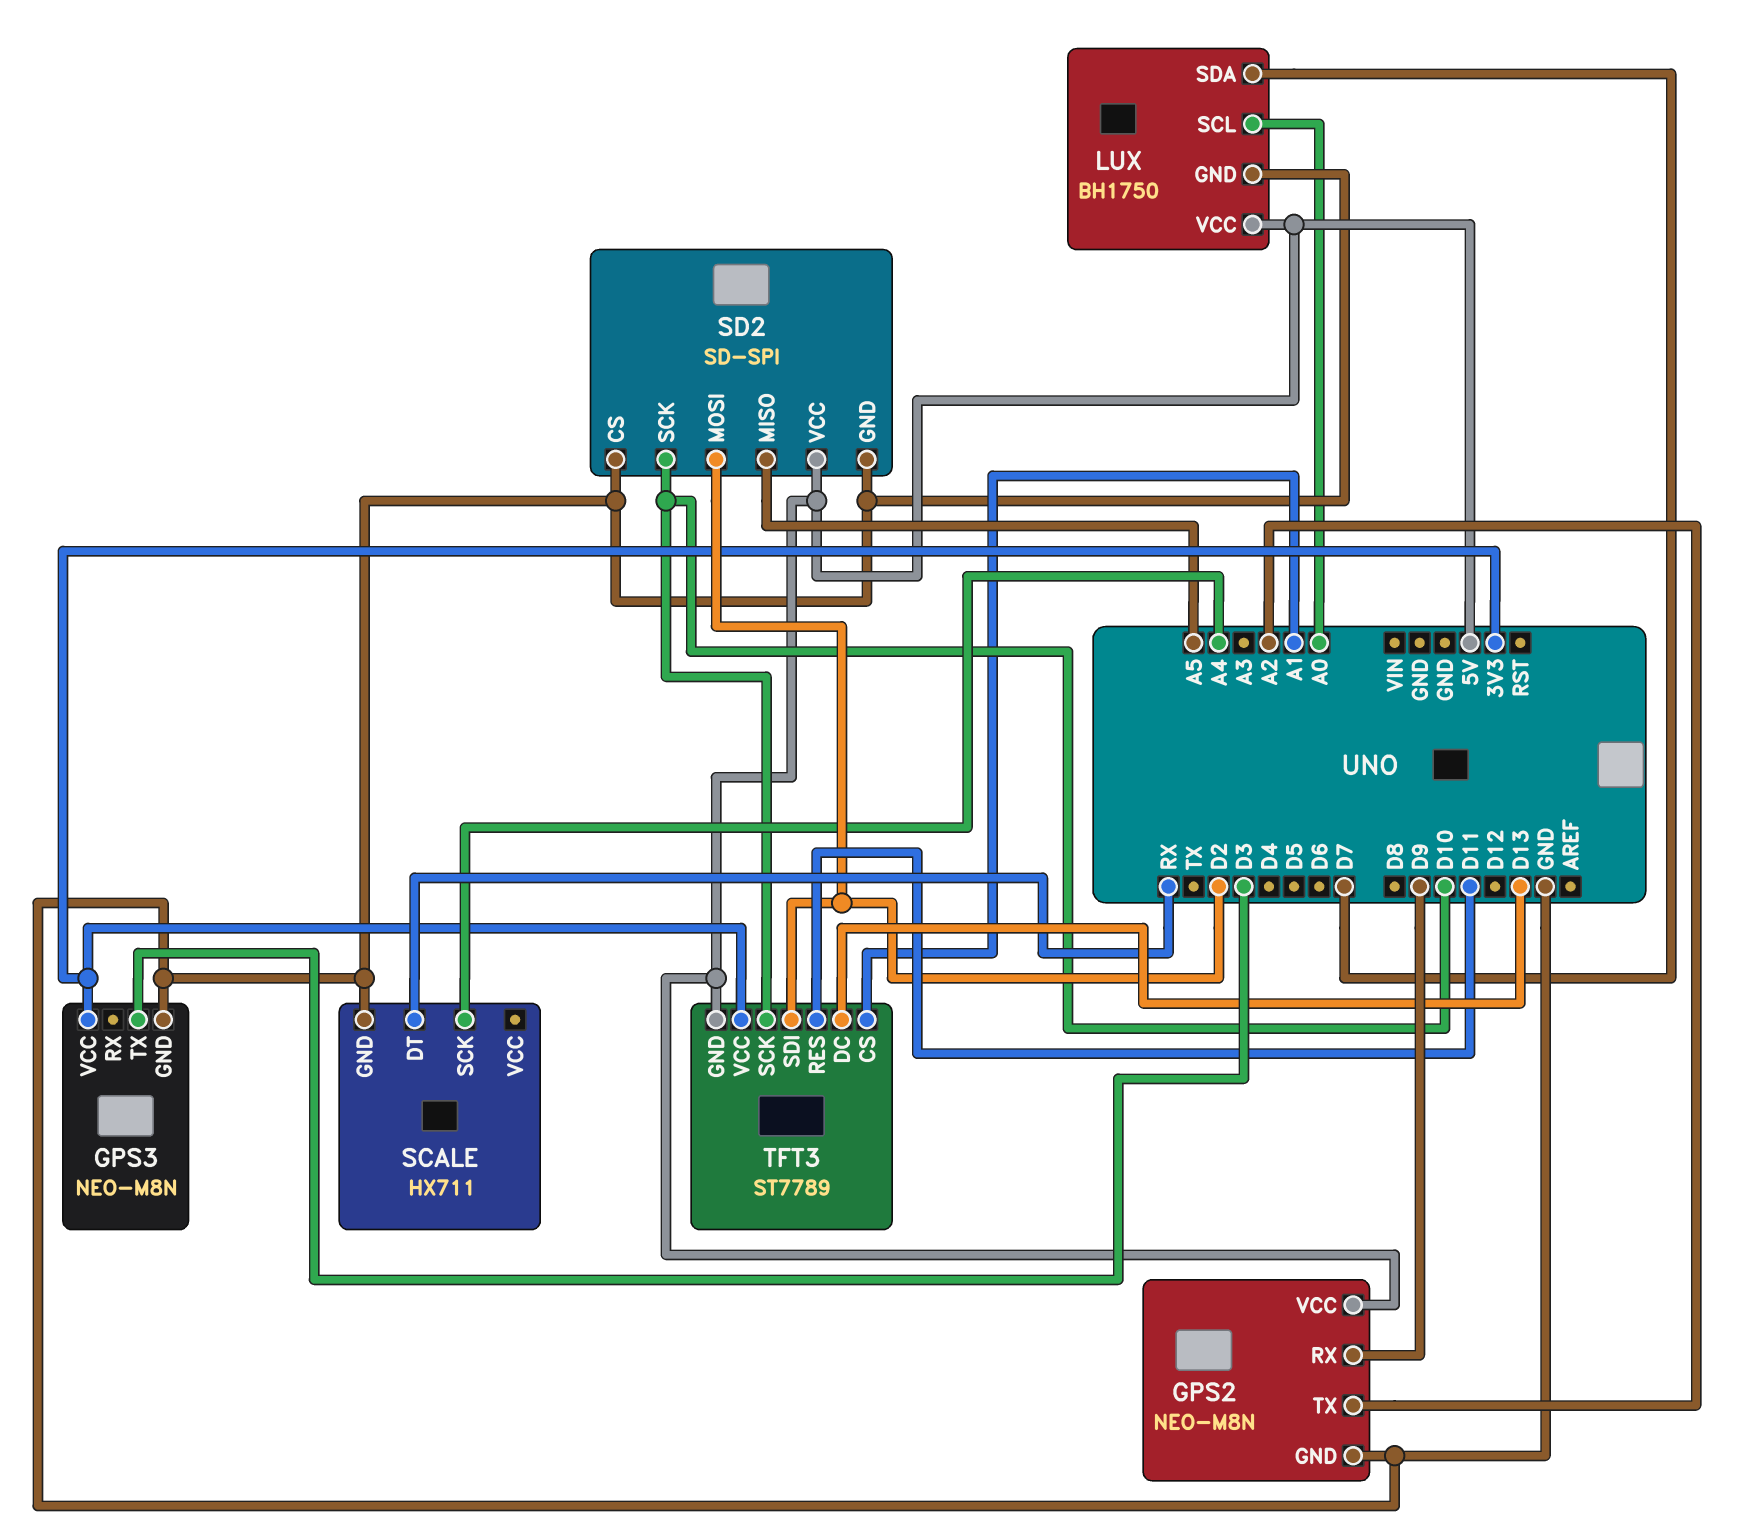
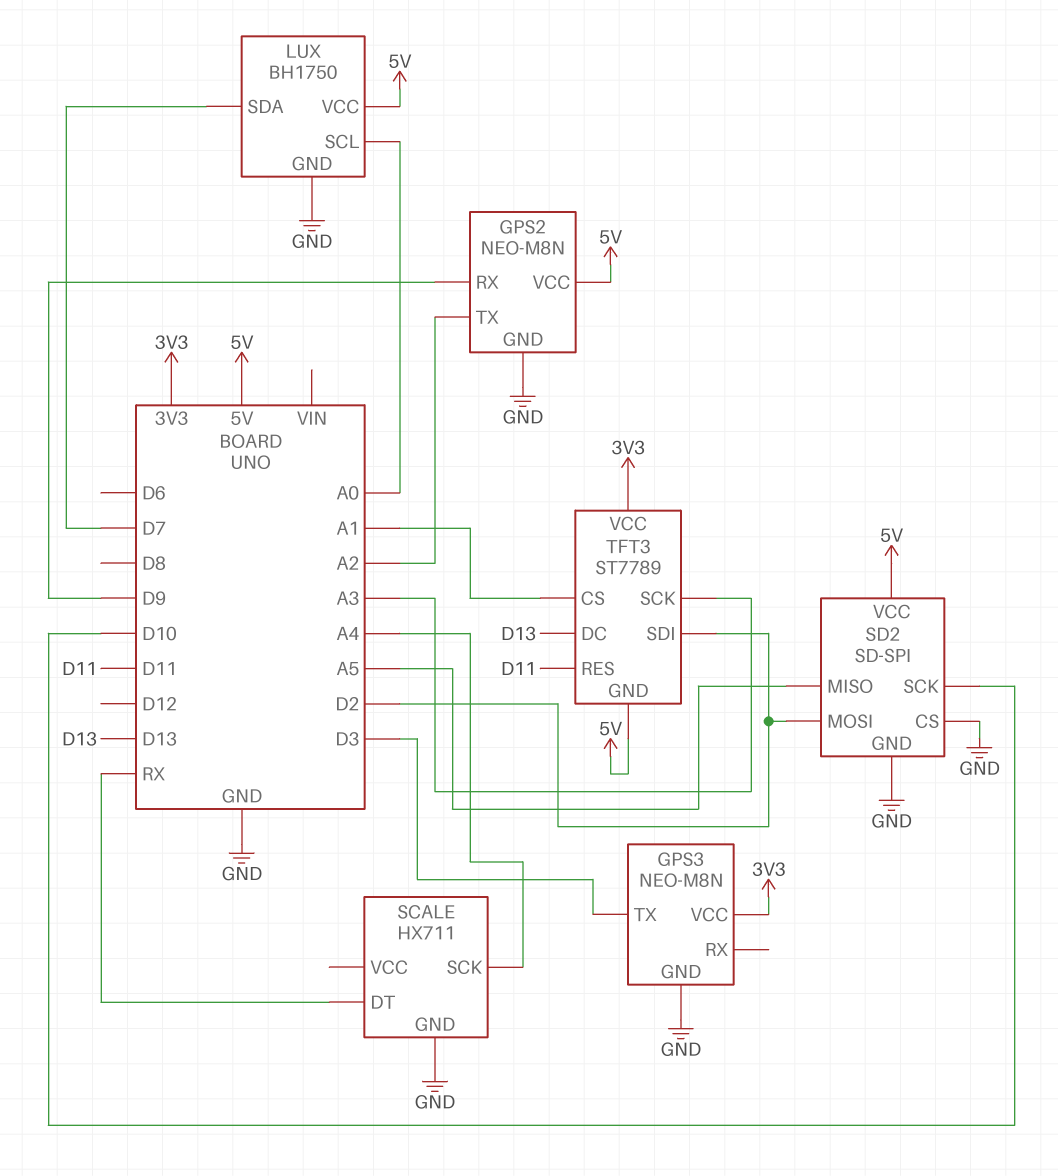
TFT3 pin SCK: D10 -> A3

